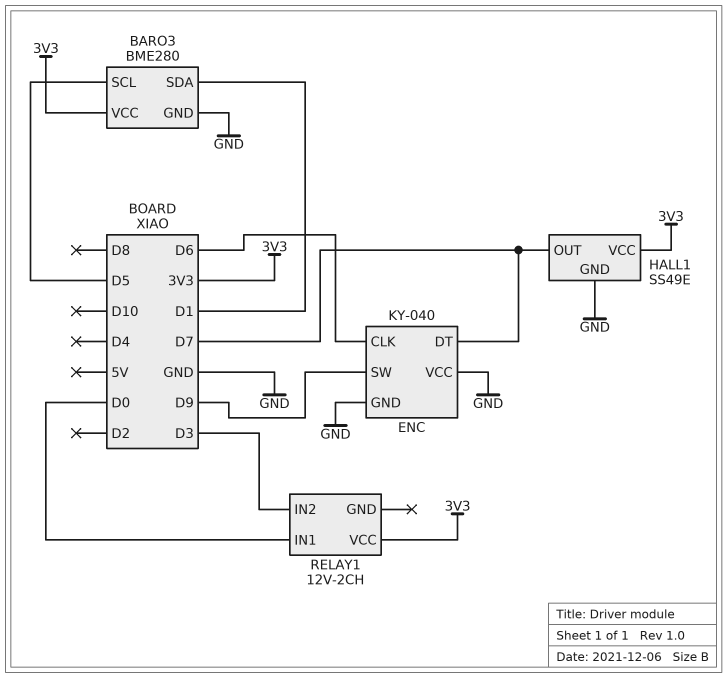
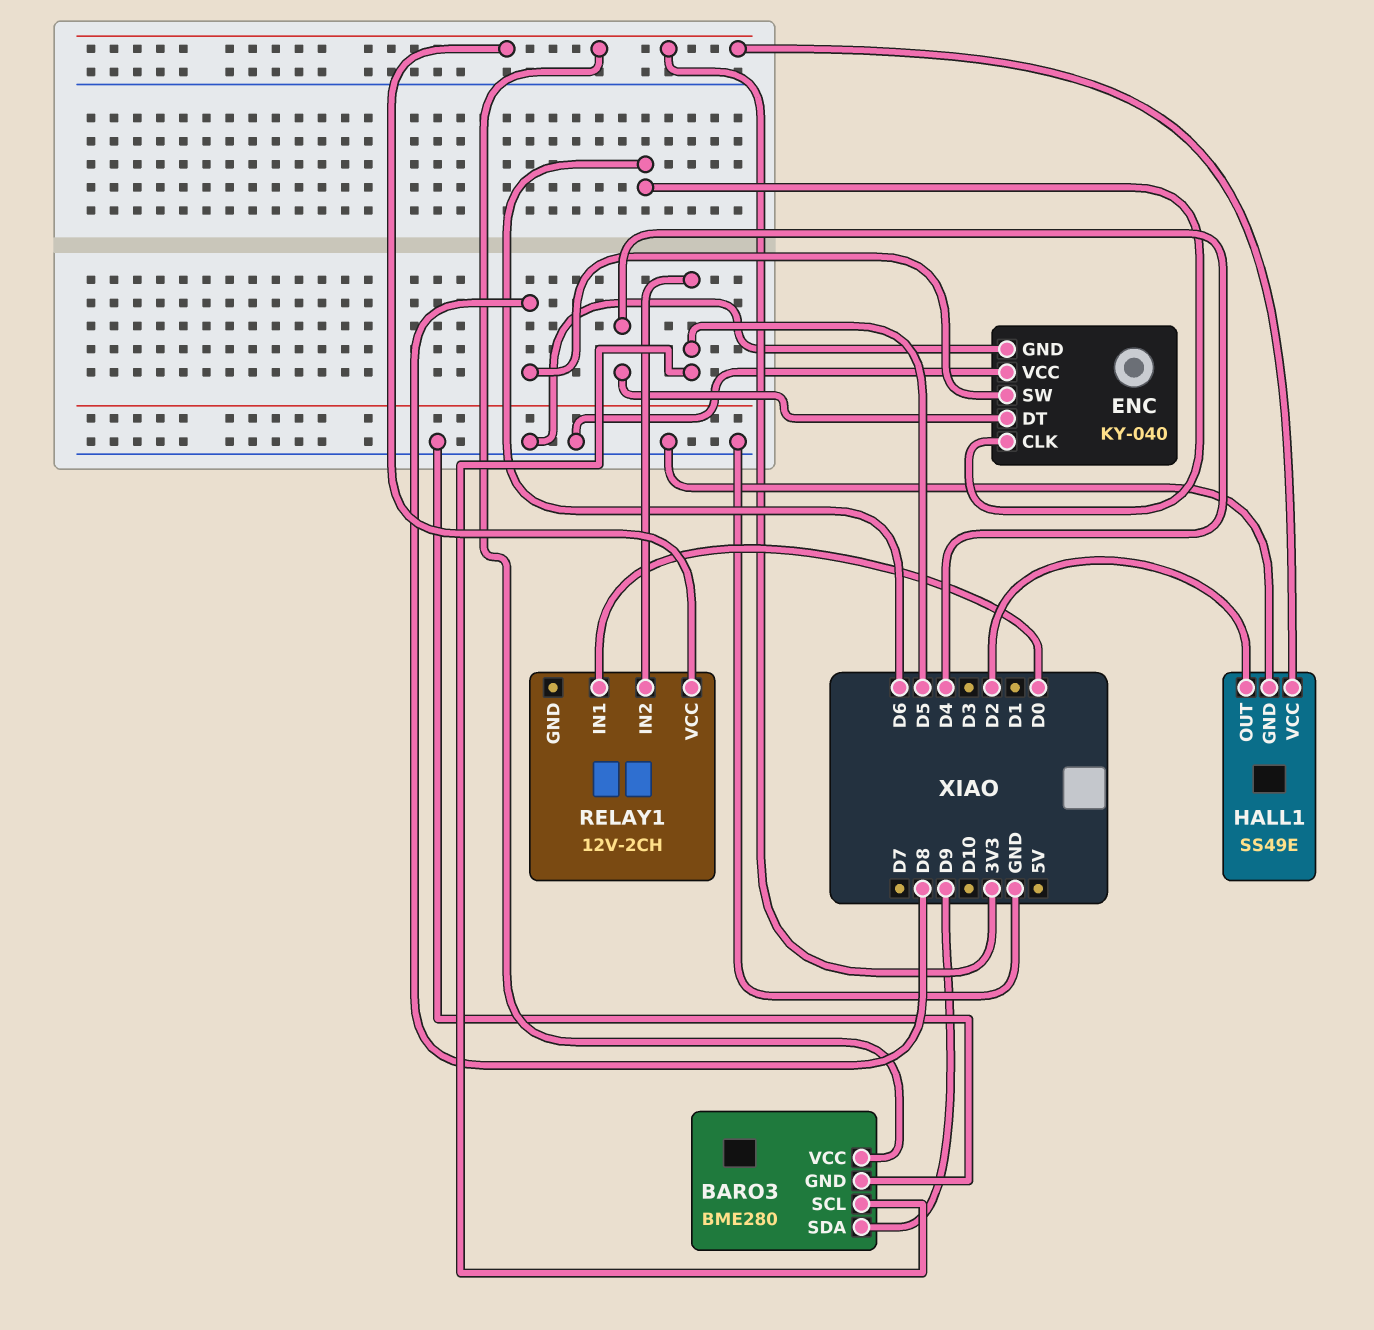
BARO3 pin SDA: D1 -> D9
ENC pin DT: D7 -> D4
ENC pin SW: D9 -> D8
HALL1 pin OUT: D7 -> D2
RELAY1 pin IN2: D3 -> D5

